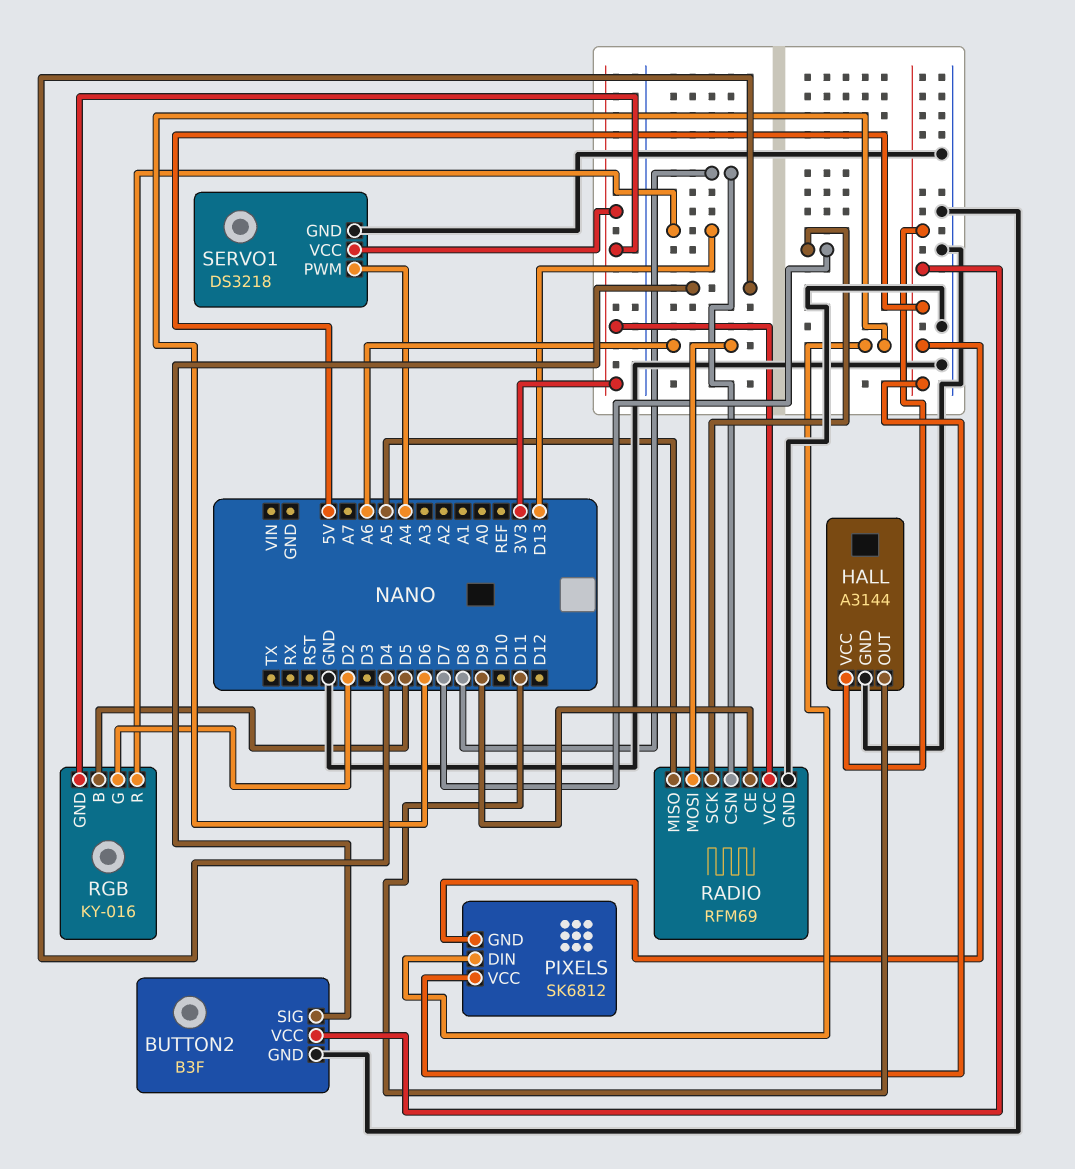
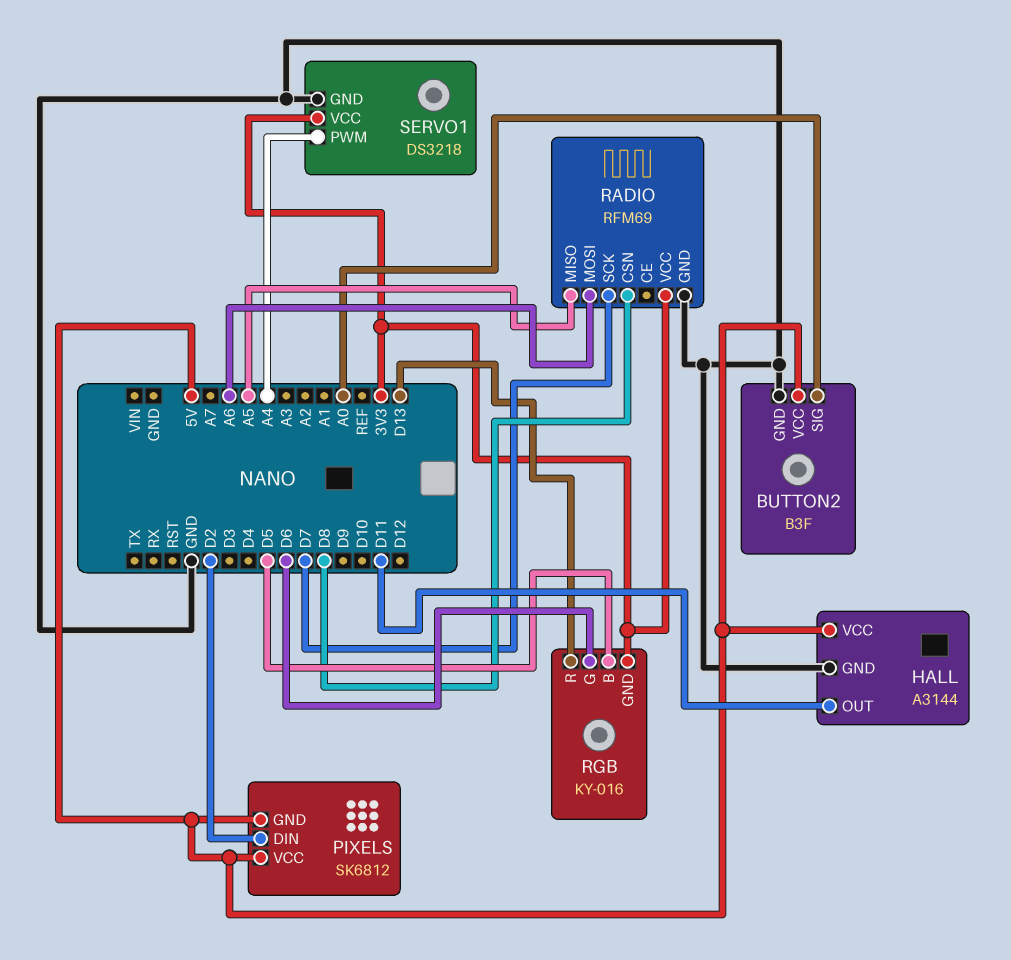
BUTTON2 pin SIG: D4 -> A0
PIXELS pin DIN: D6 -> D2
RADIO pin CE: D9 -> none
RGB pin G: D2 -> D6

